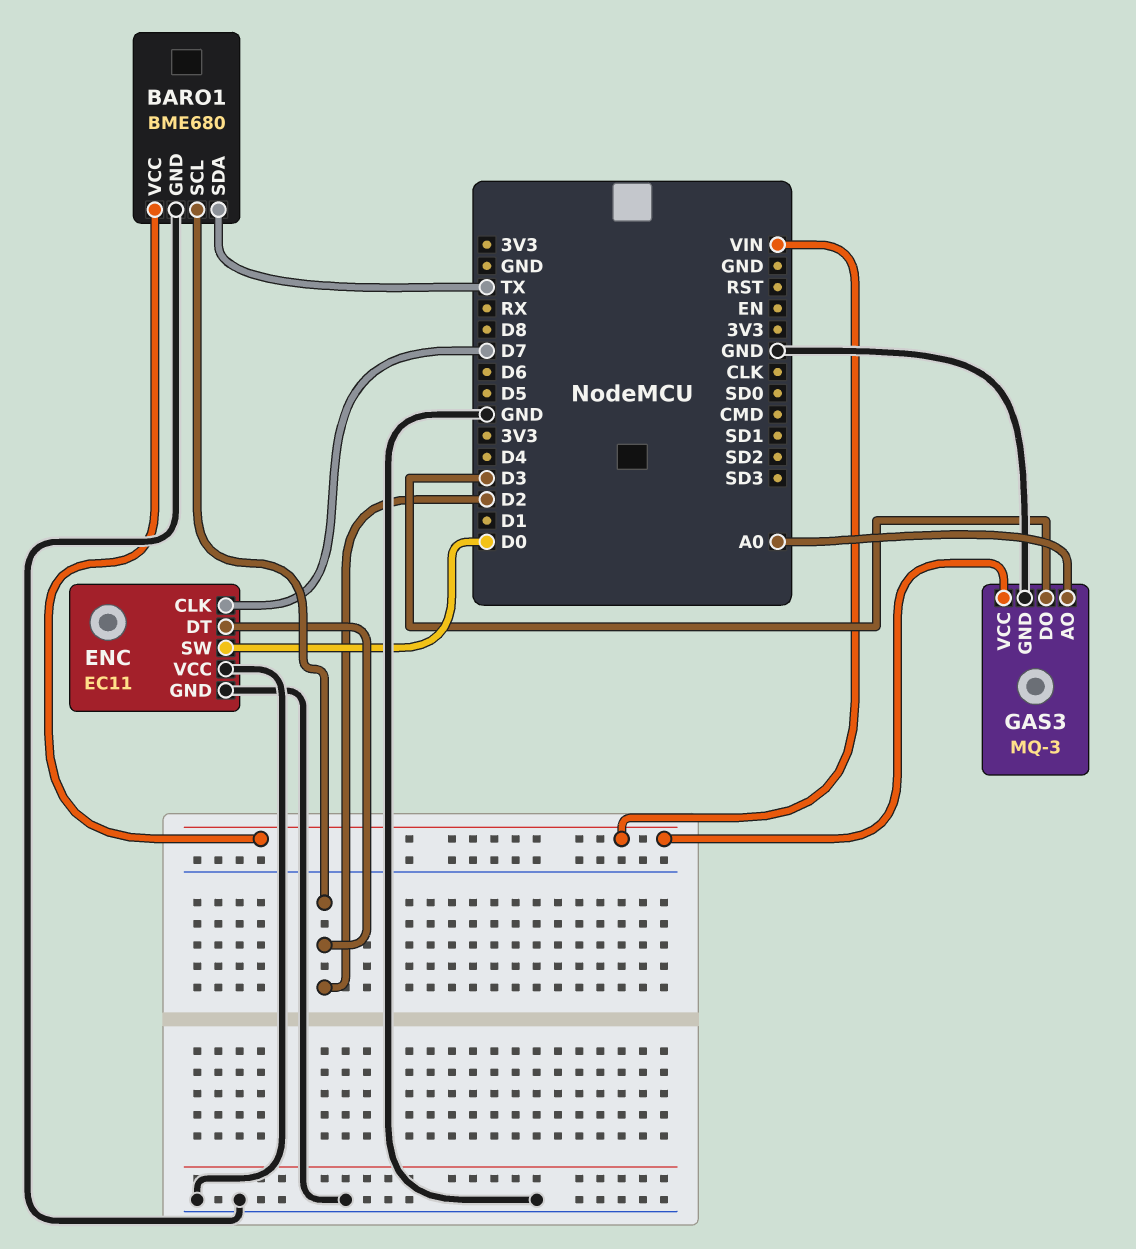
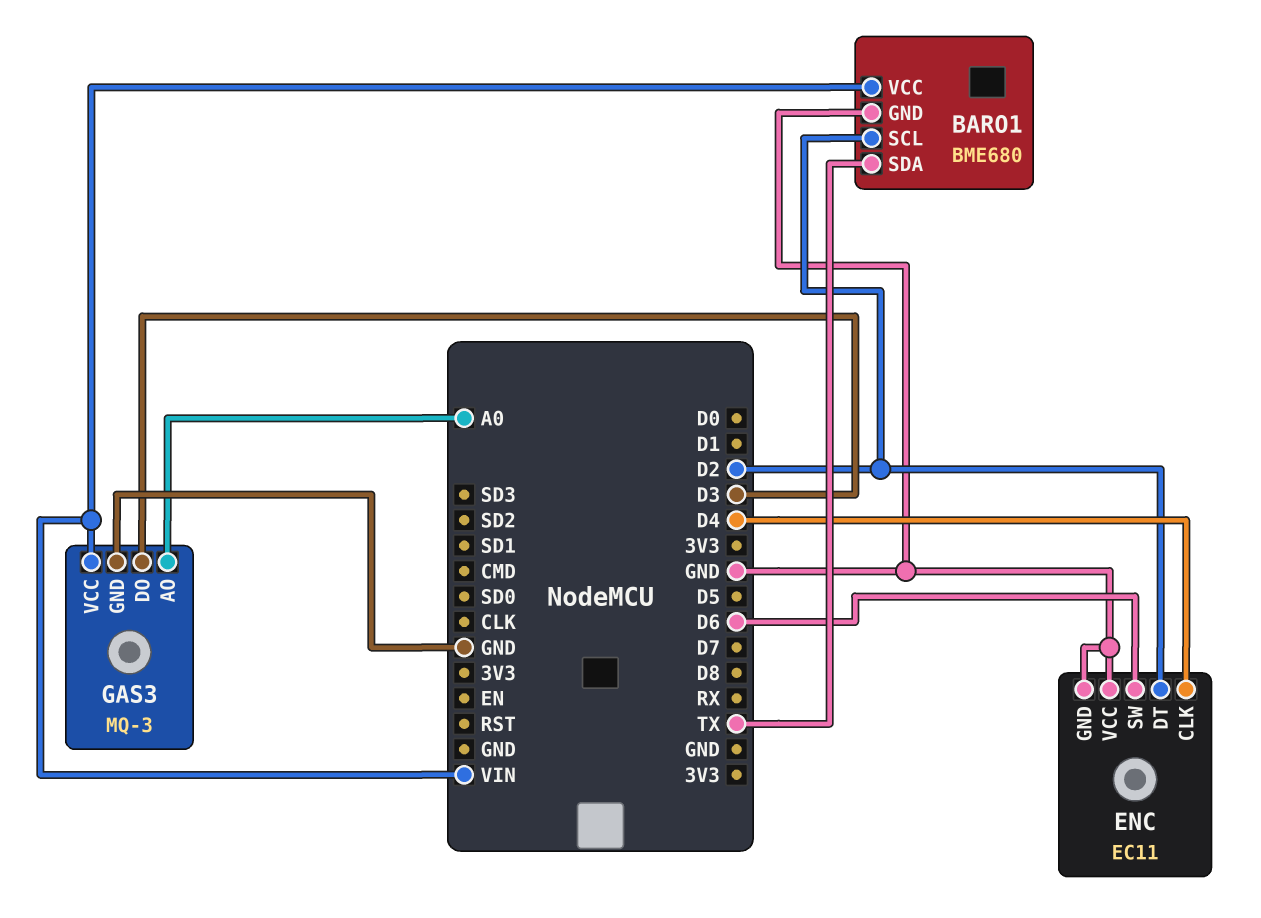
ENC pin CLK: D7 -> D4
ENC pin SW: D0 -> D6

